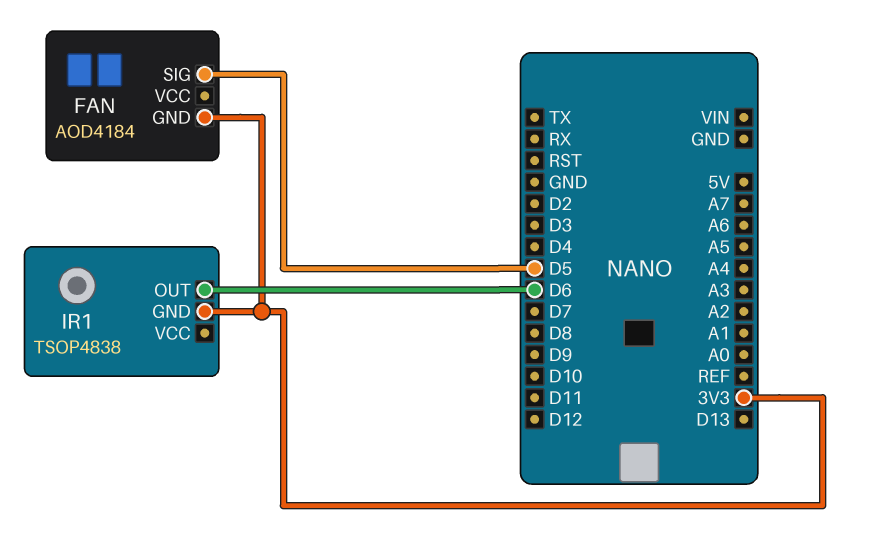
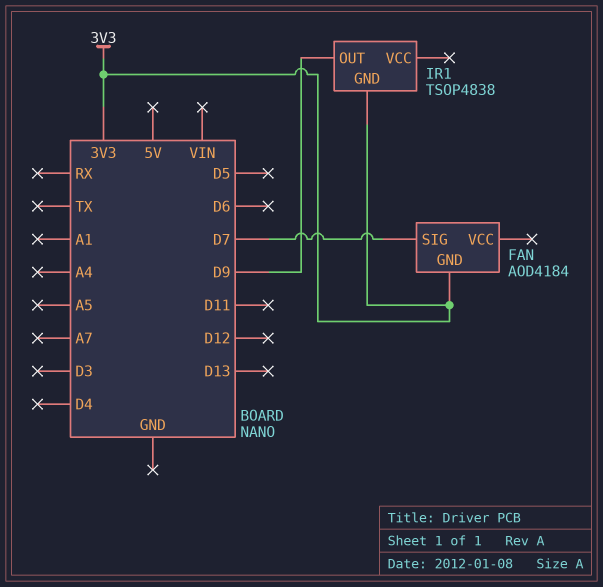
FAN pin SIG: D5 -> D7
IR1 pin OUT: D6 -> D9

